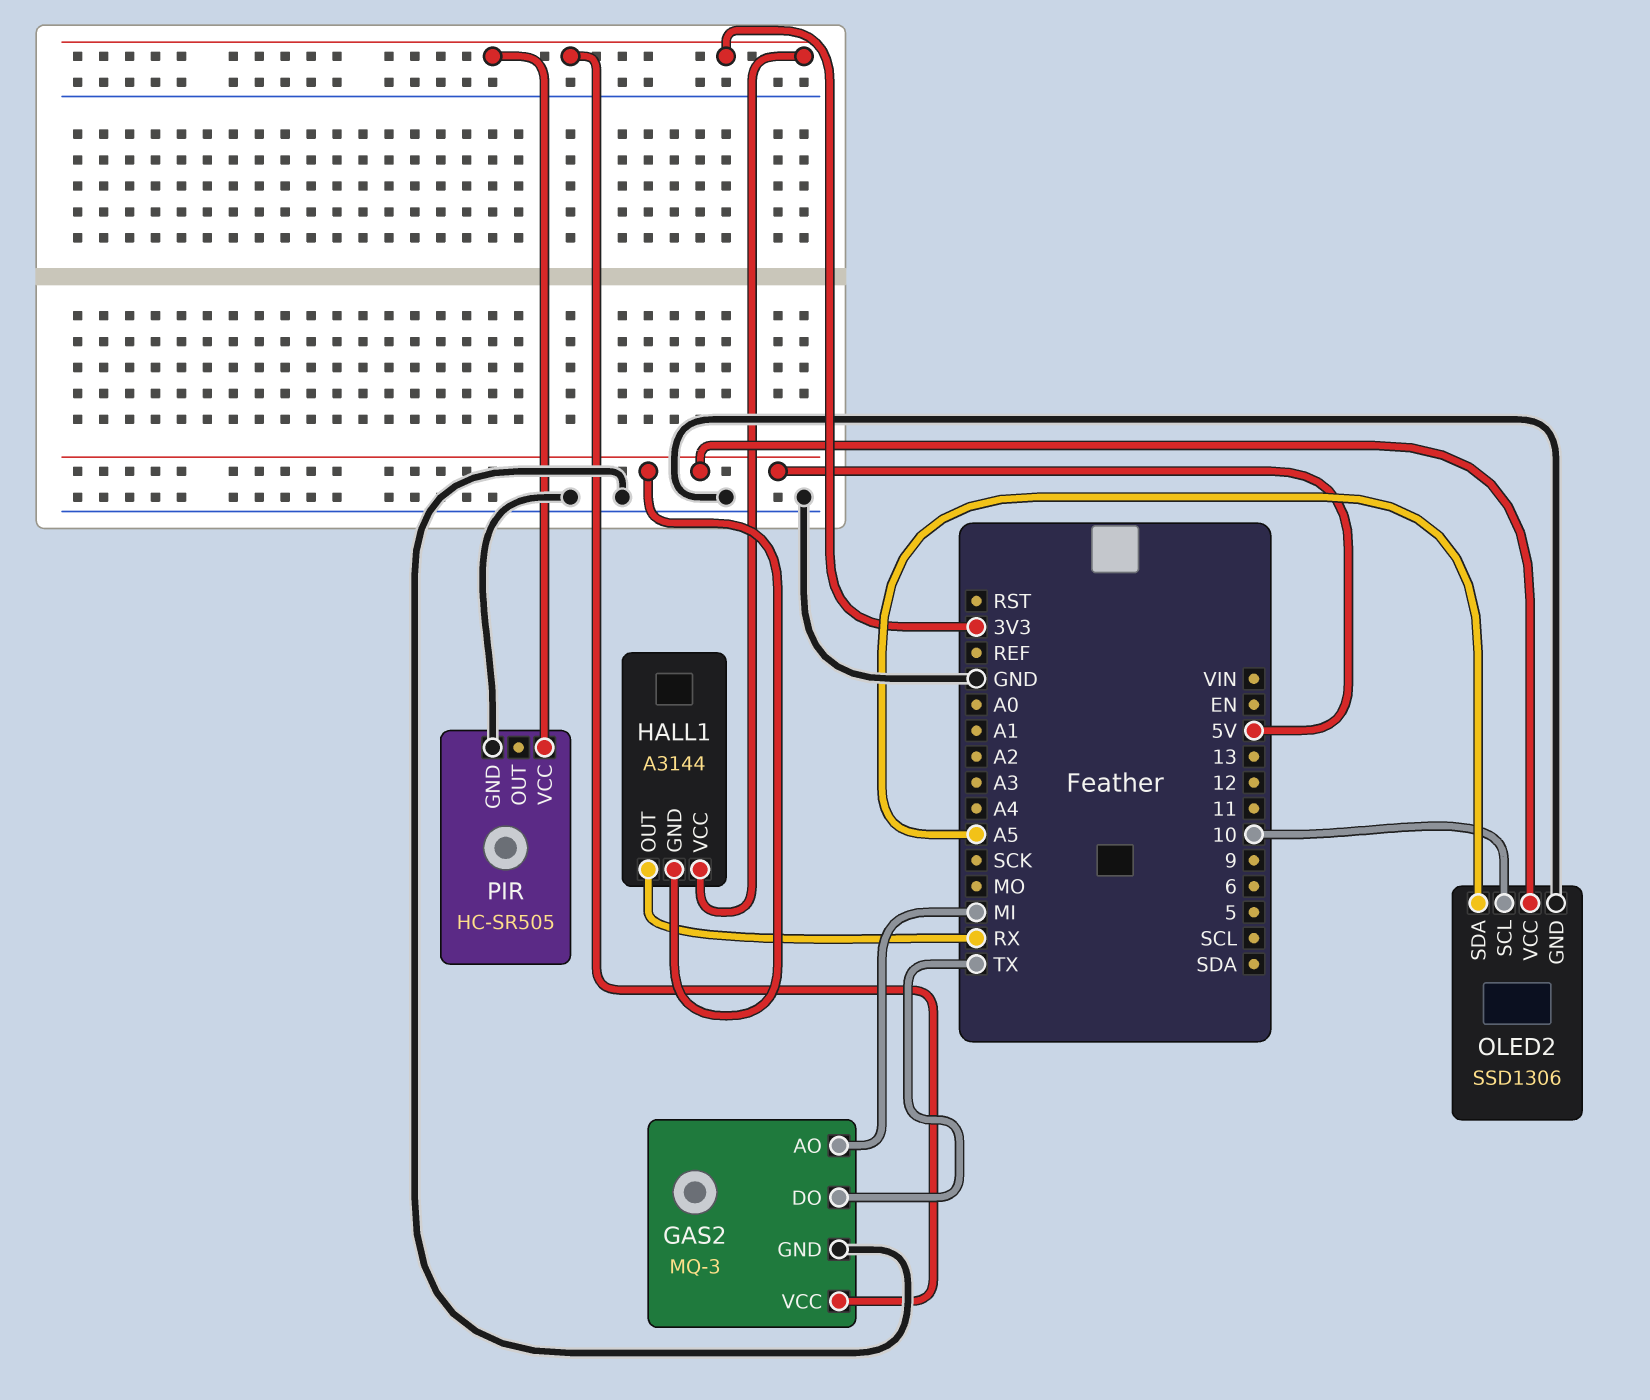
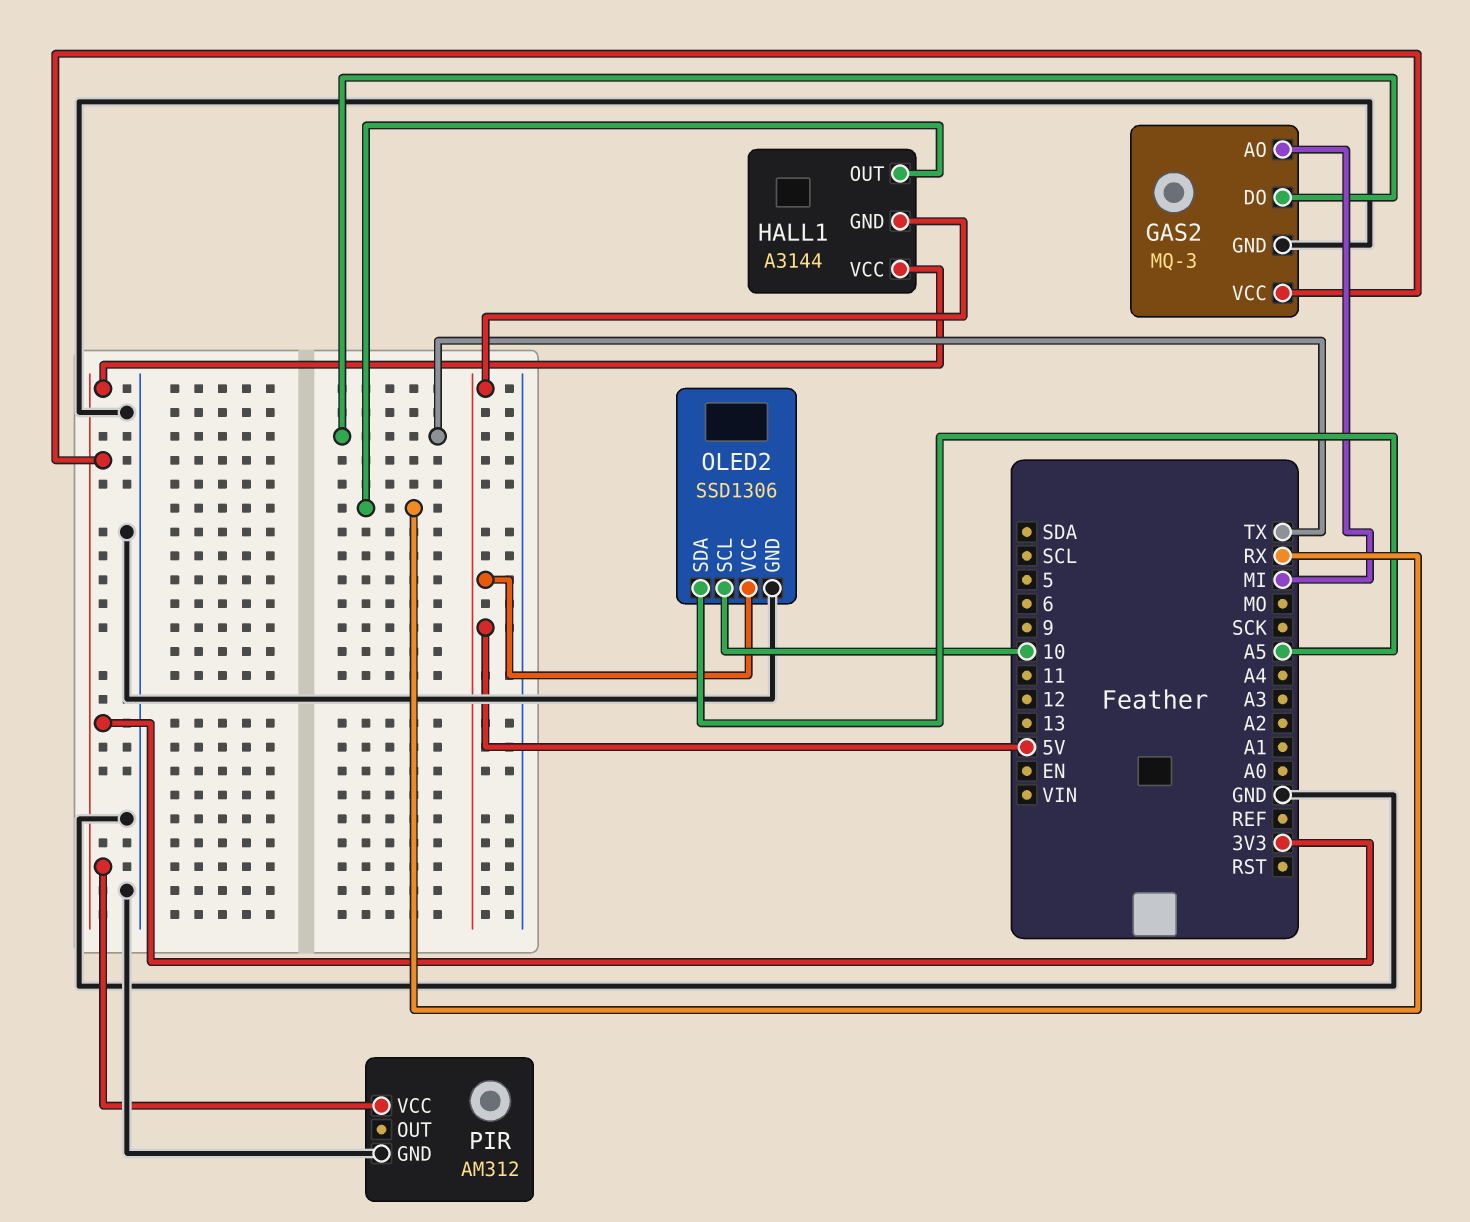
PIR: HC-SR505 -> AM312

